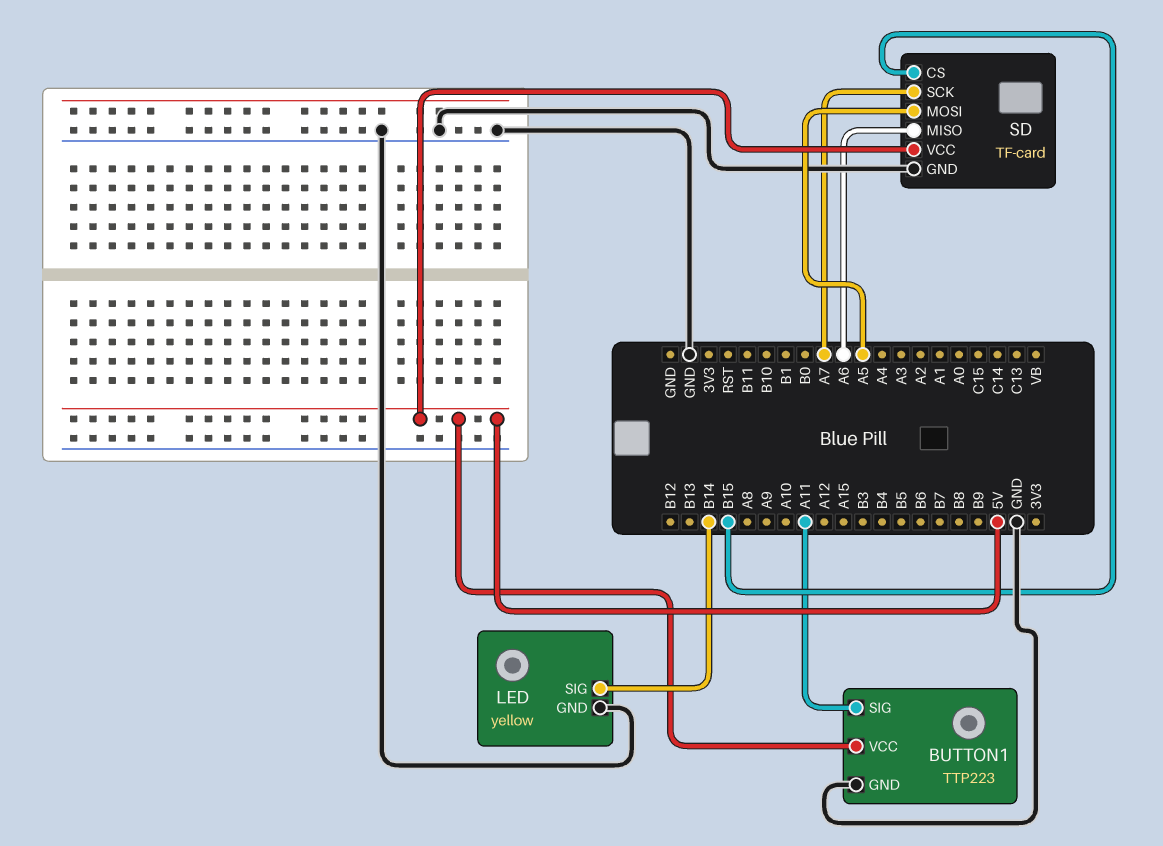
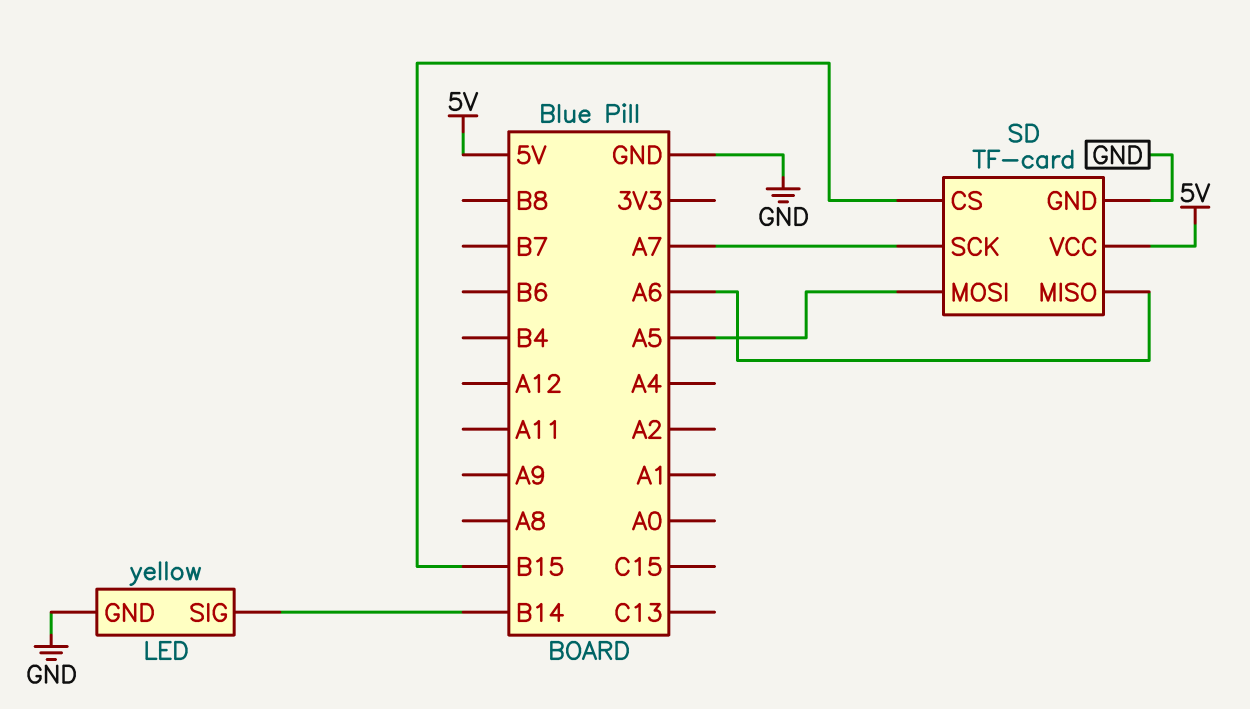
BUTTON1: TTP223 -> none
BUTTON1 pin GND: GND -> none
BUTTON1 pin SIG: A11 -> none
BUTTON1 pin VCC: 5V -> none

